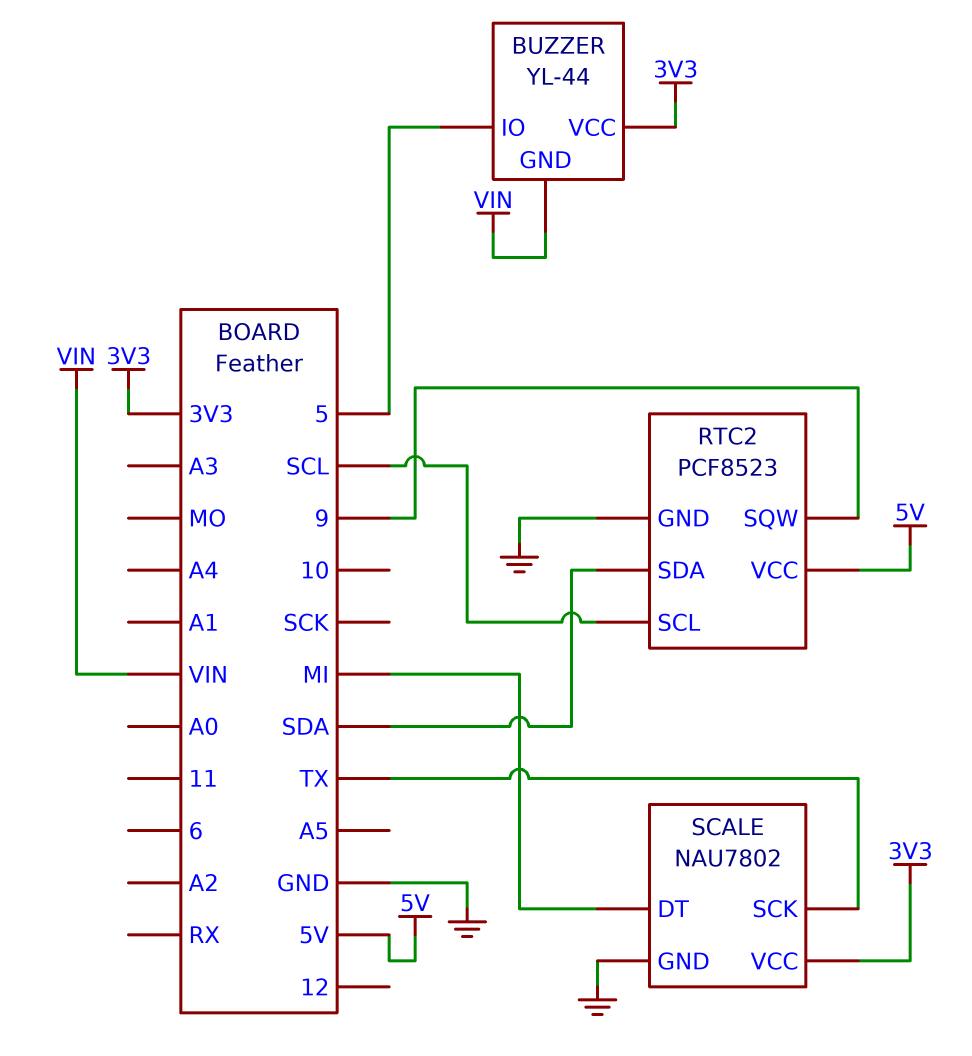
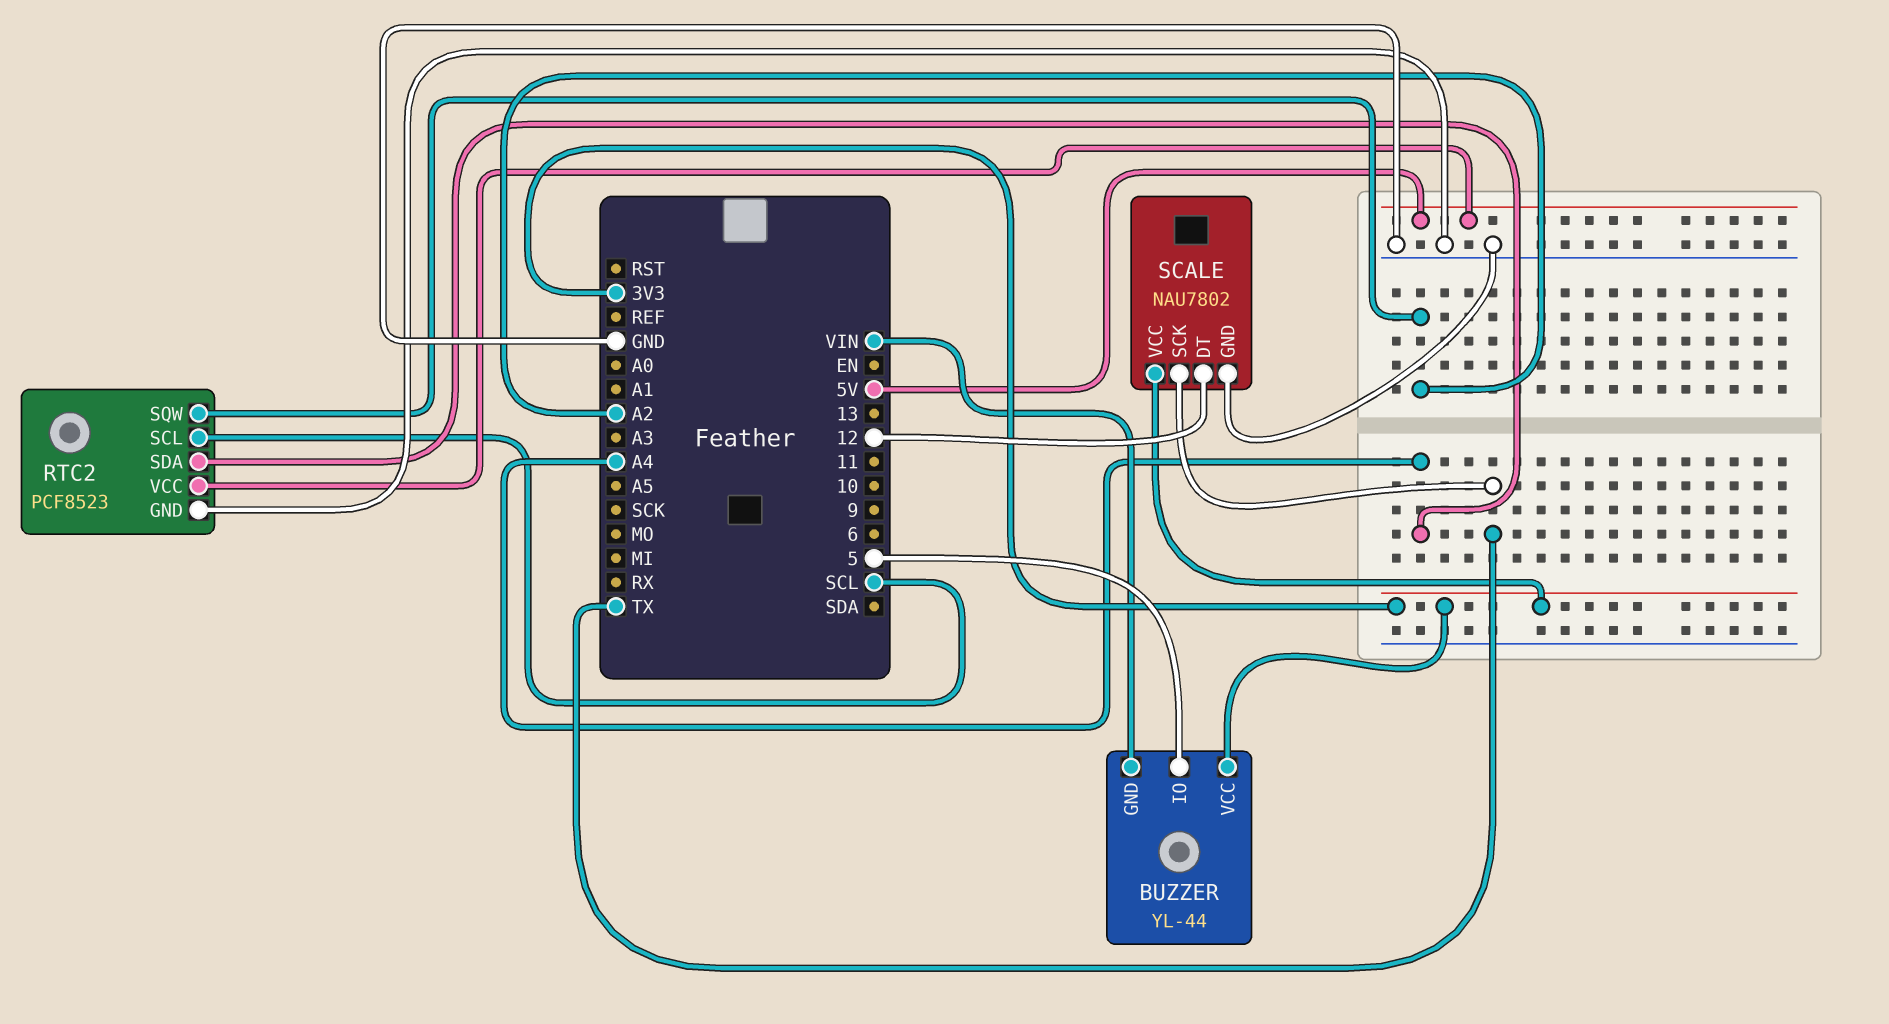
RTC2 pin SDA: SDA -> A4
RTC2 pin SQW: 9 -> A2
SCALE pin DT: MI -> 12

